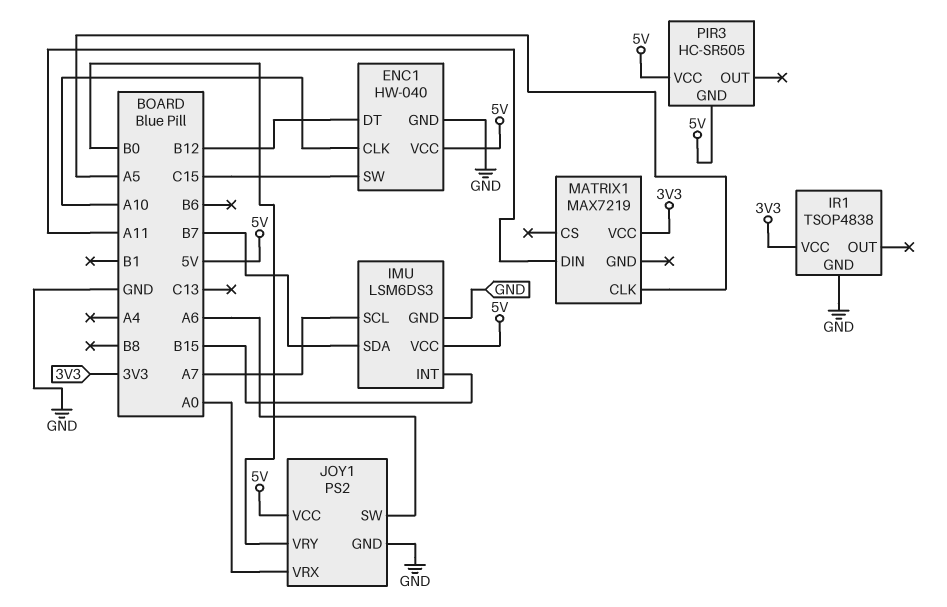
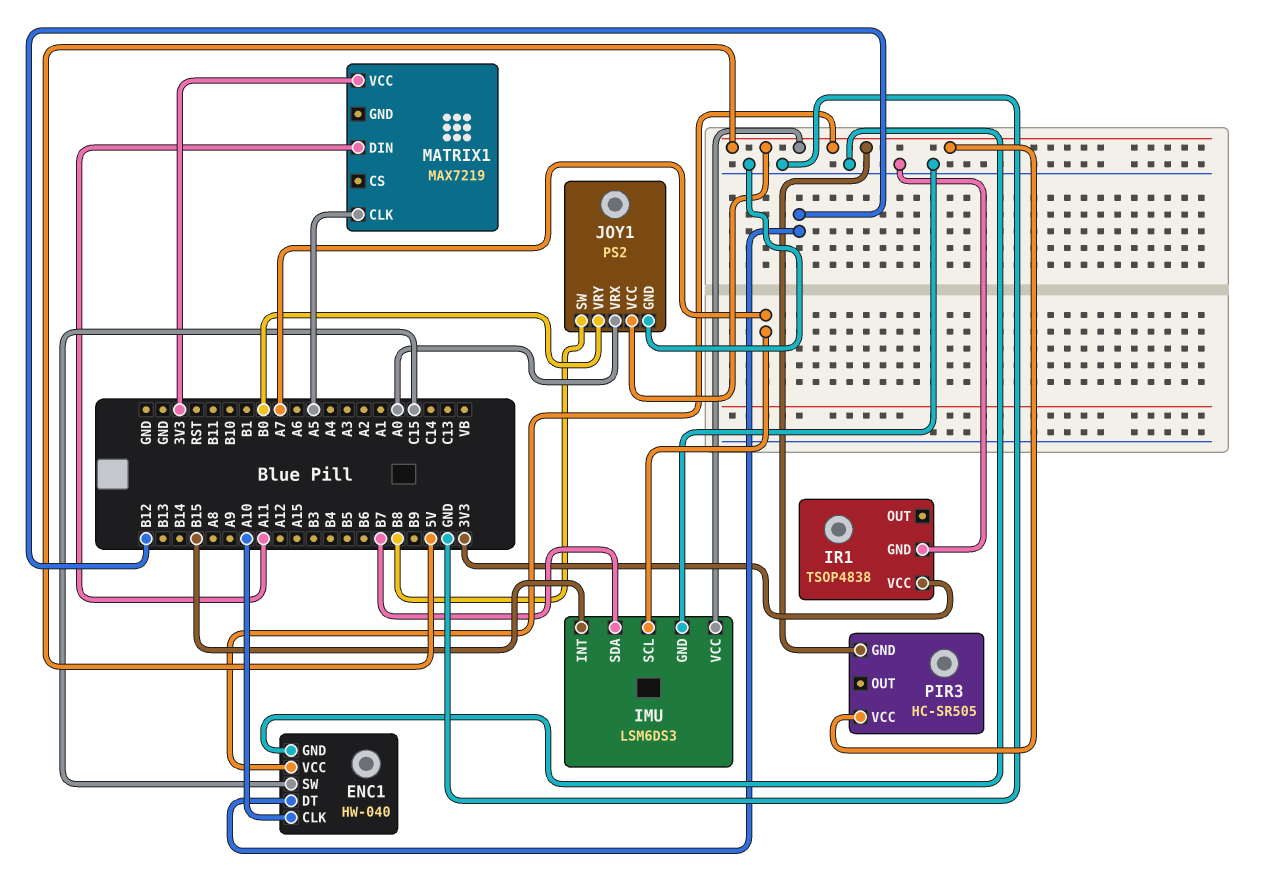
JOY1 pin SW: A6 -> B8

